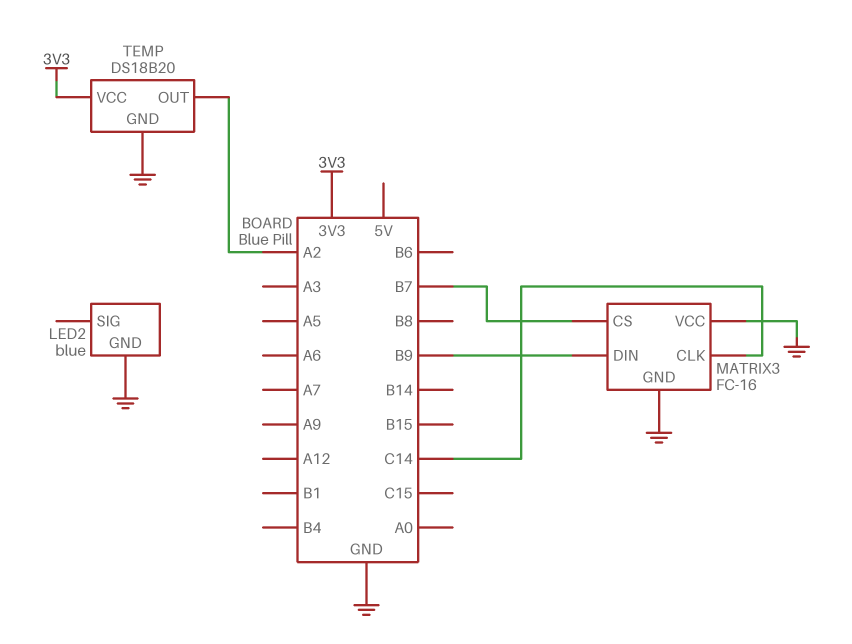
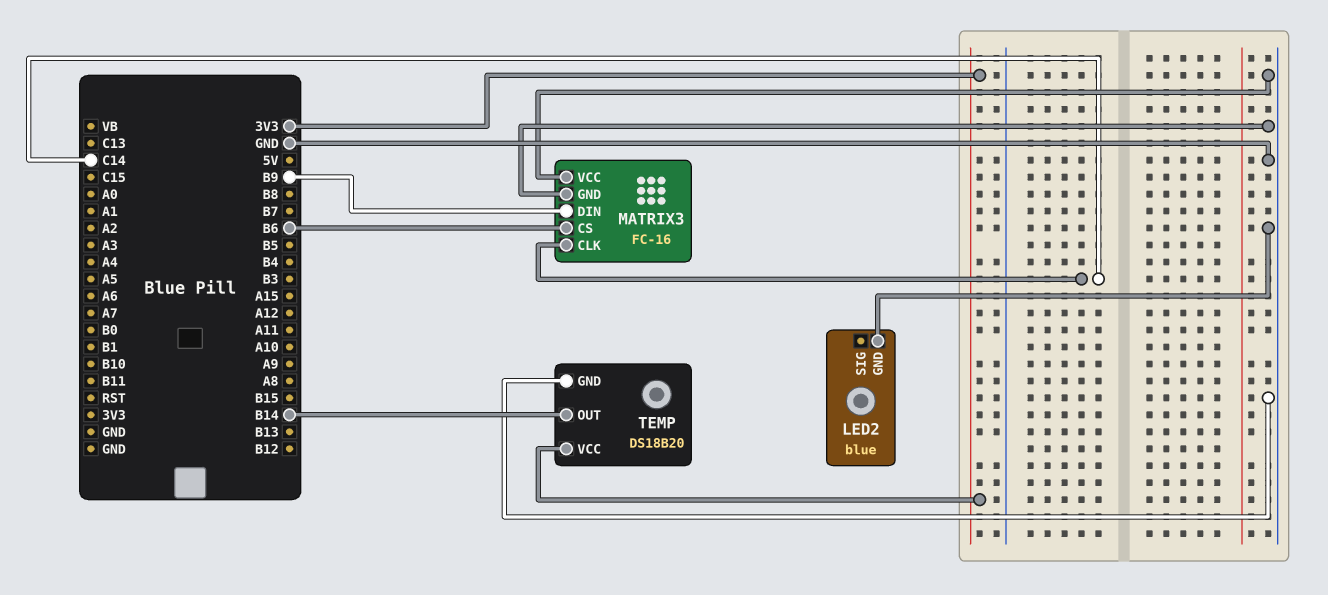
MATRIX3 pin CS: B7 -> B6
TEMP pin OUT: A2 -> B14

